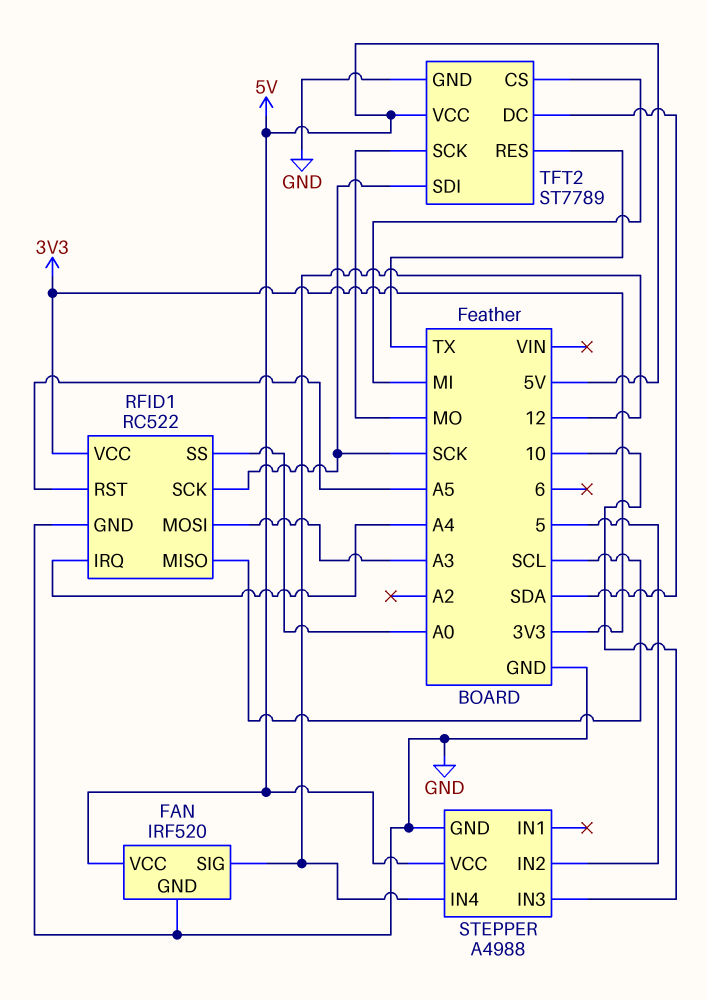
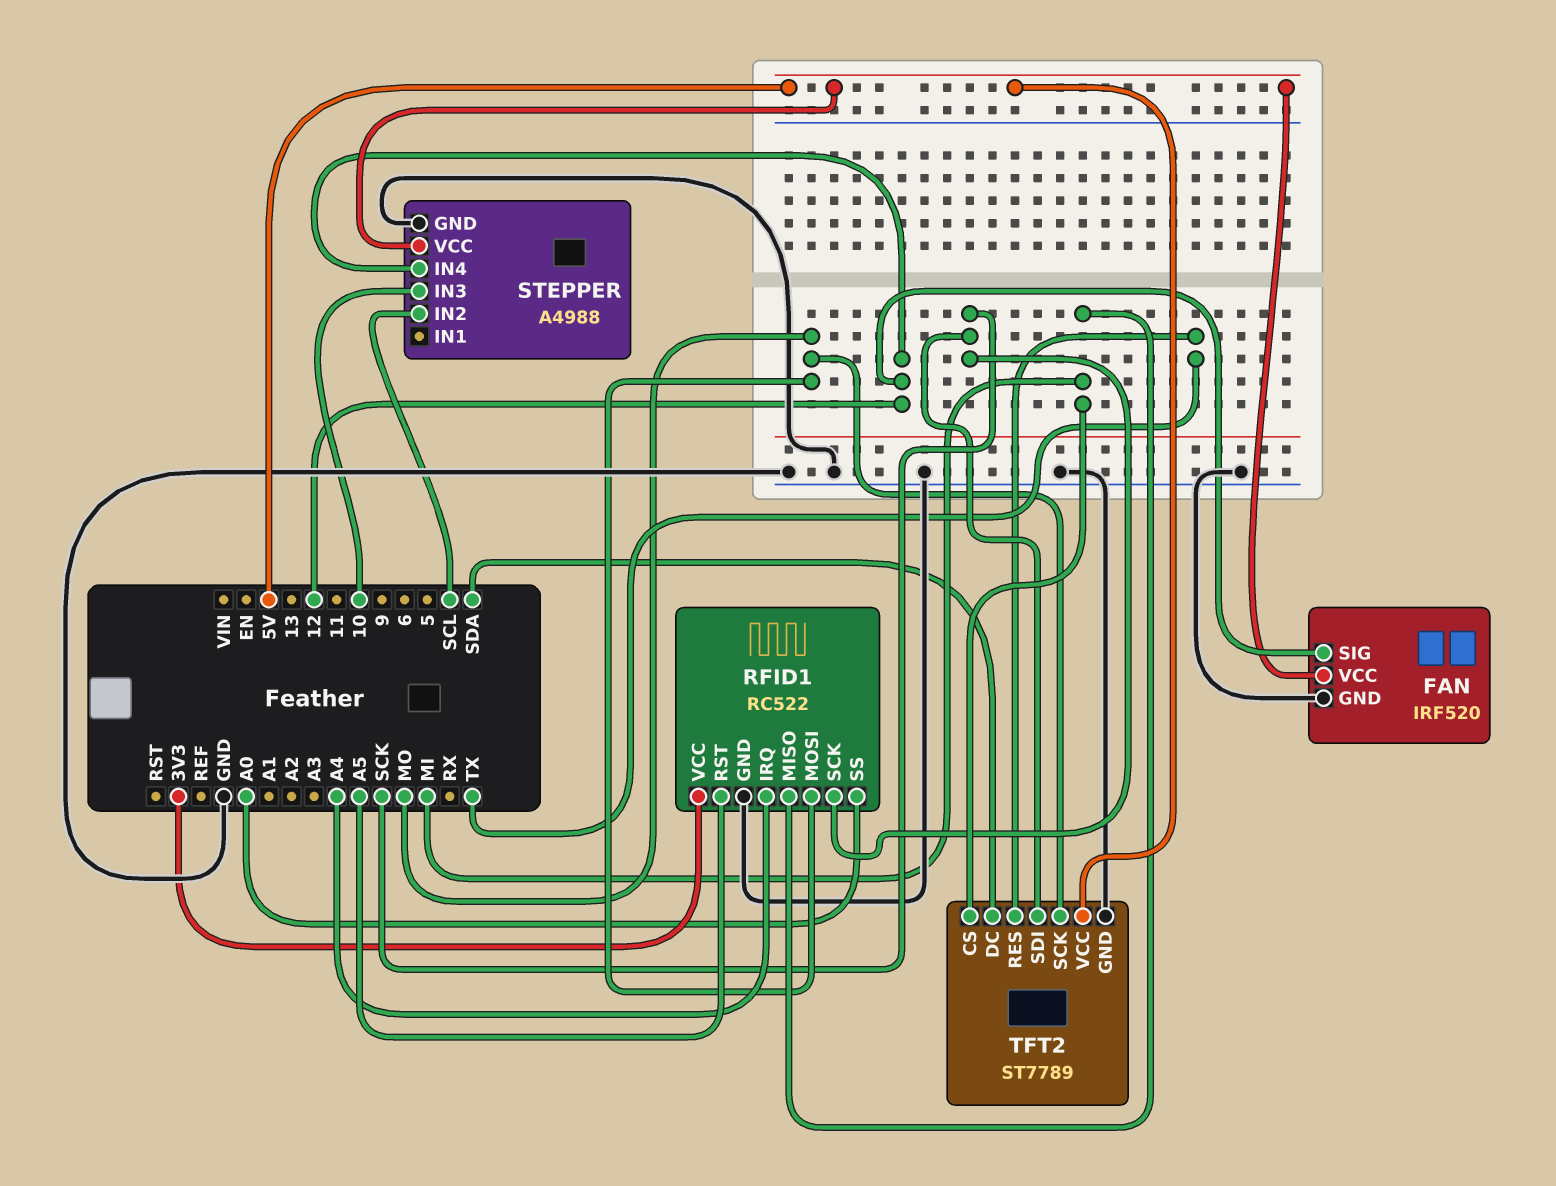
RFID1 pin MISO: SCL -> MI
RFID1 pin MOSI: A3 -> MO
STEPPER pin IN2: 5 -> SCL

